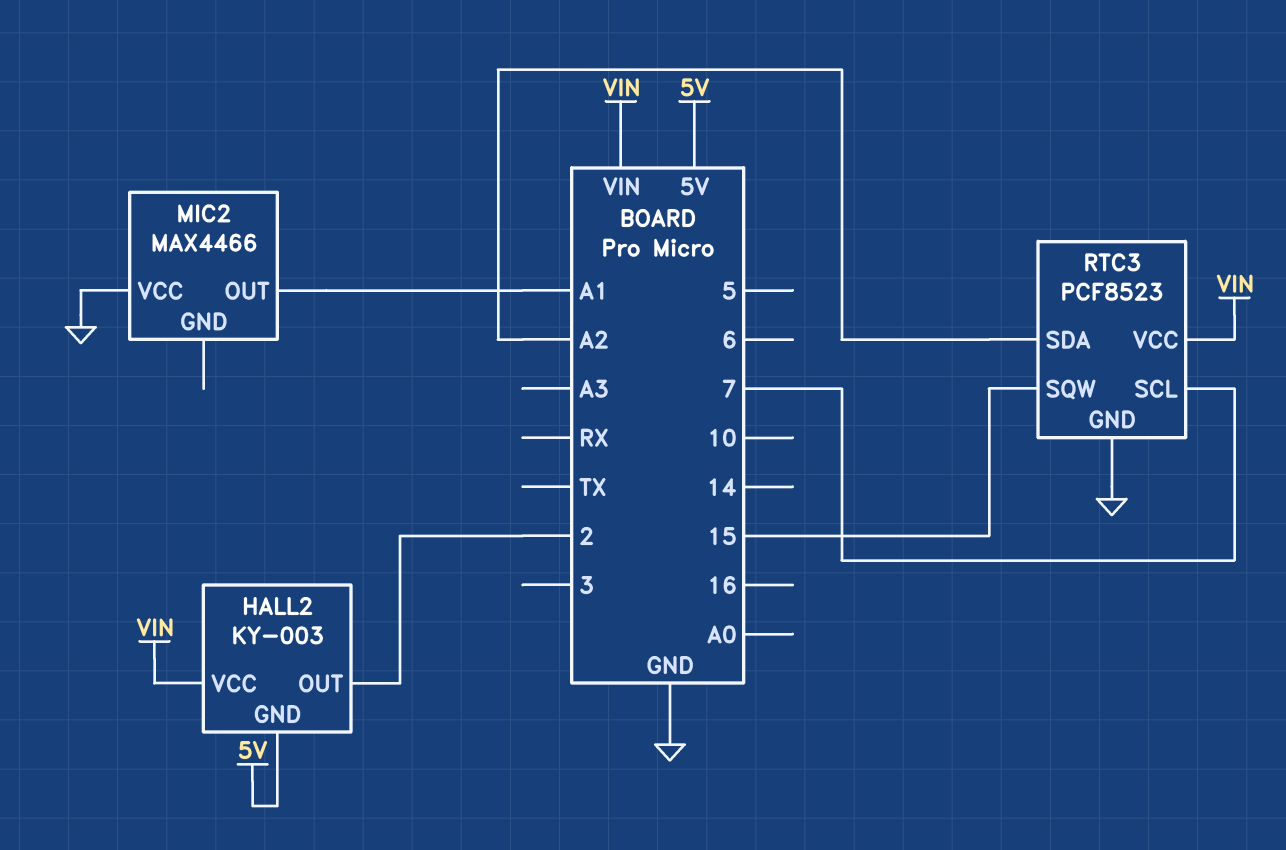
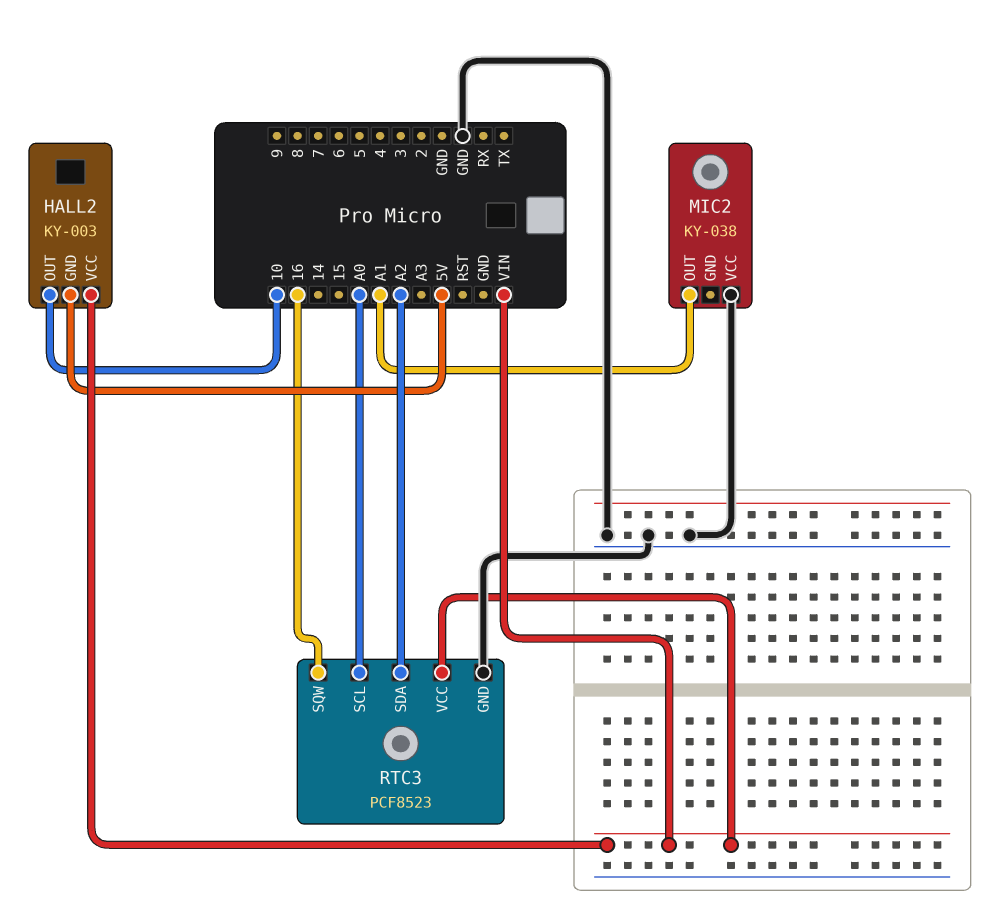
HALL2 pin OUT: 2 -> 10
MIC2: MAX4466 -> KY-038
RTC3 pin SCL: 7 -> A0
RTC3 pin SQW: 15 -> 16

